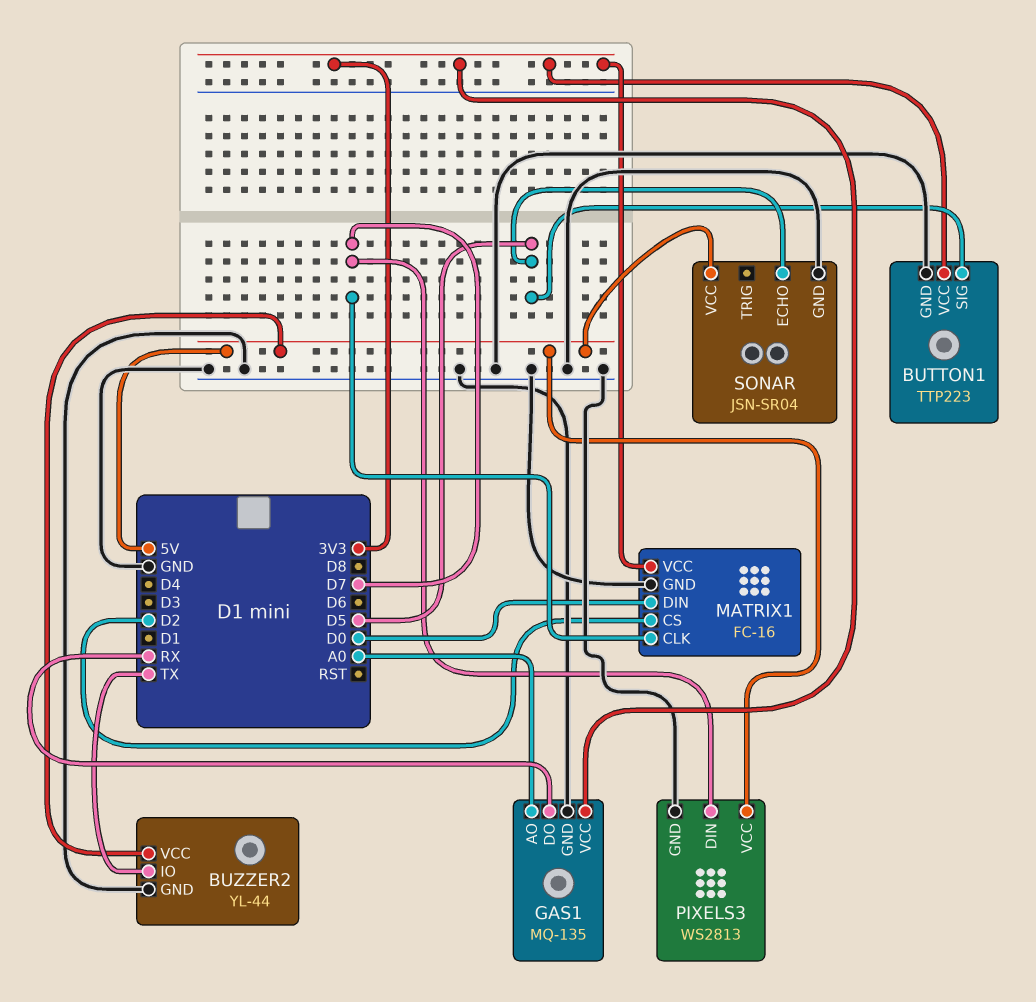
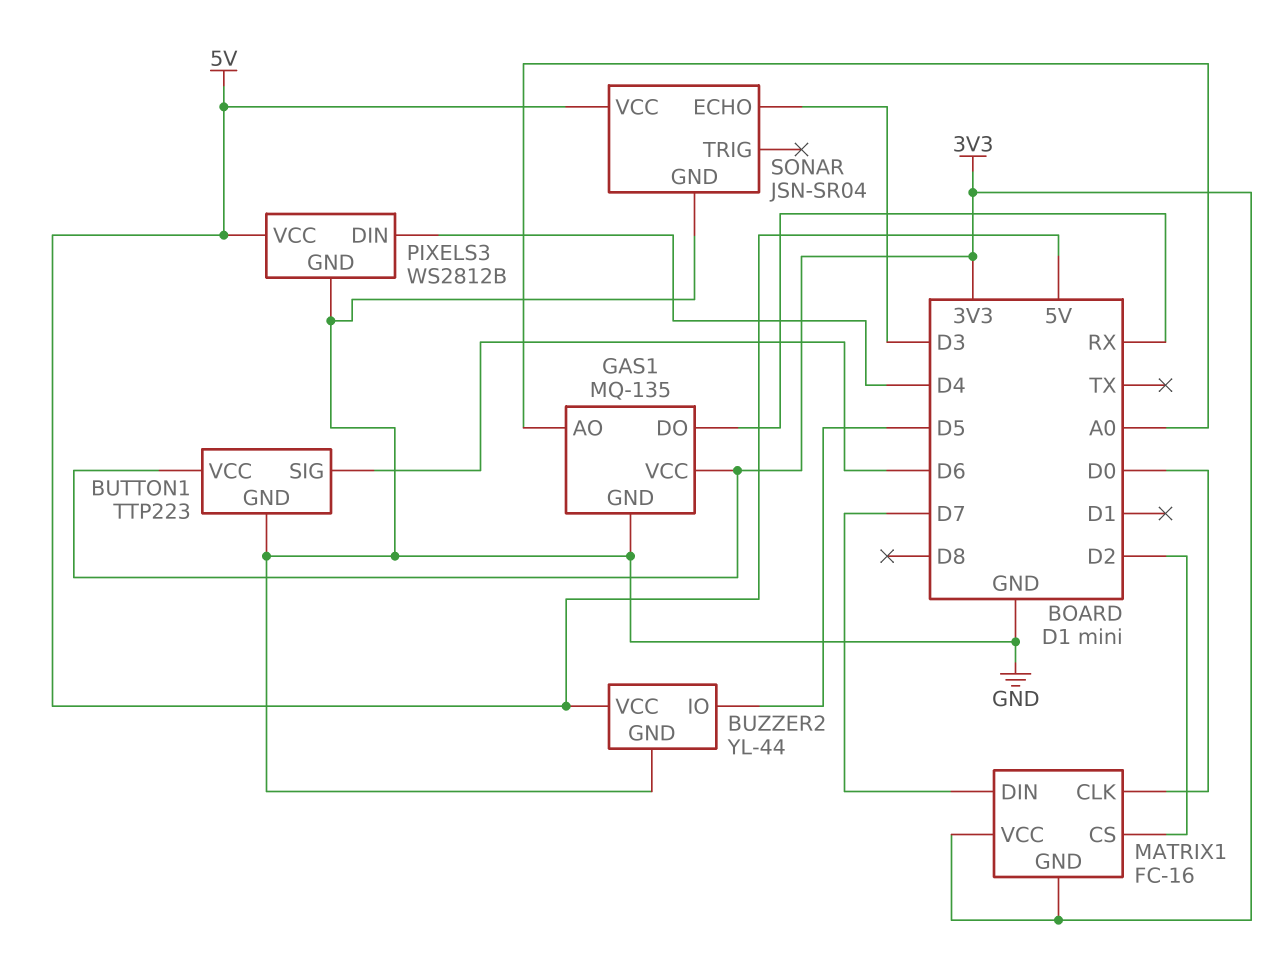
BUTTON1 pin SIG: D5 -> D6
BUZZER2 pin IO: TX -> D5
MATRIX1 pin CLK: D7 -> D0
MATRIX1 pin DIN: D0 -> D7
MATRIX1 pin GND: GND -> 3V3
PIXELS3: WS2813 -> WS2812B
PIXELS3 pin DIN: D7 -> D4
SONAR pin ECHO: D5 -> D3

